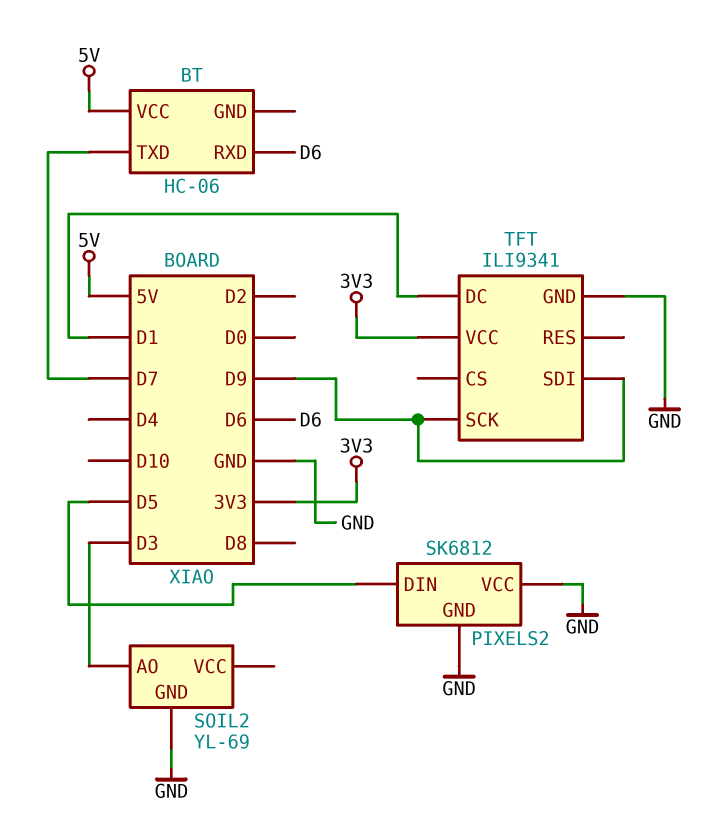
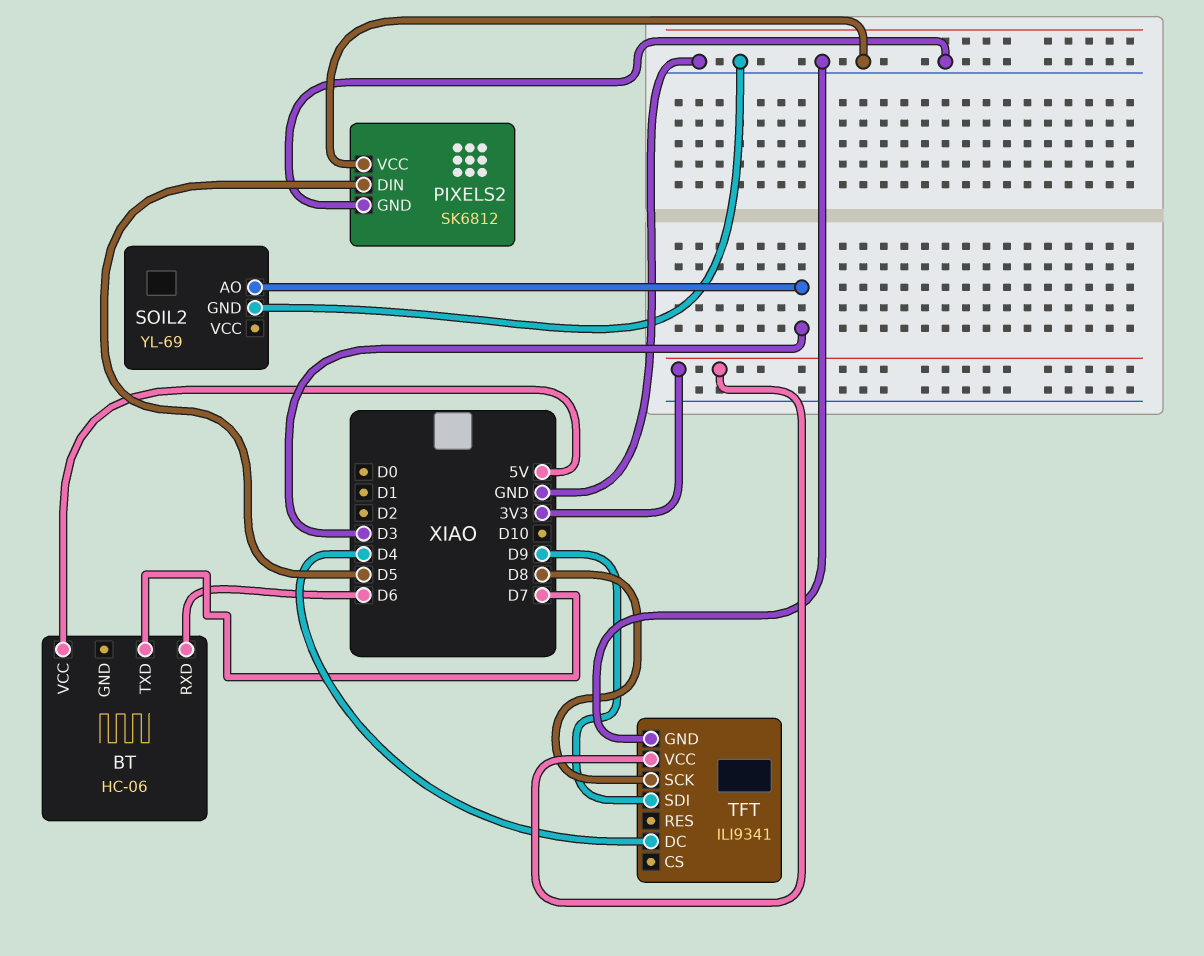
TFT pin DC: D1 -> D4
TFT pin SCK: D9 -> D8

